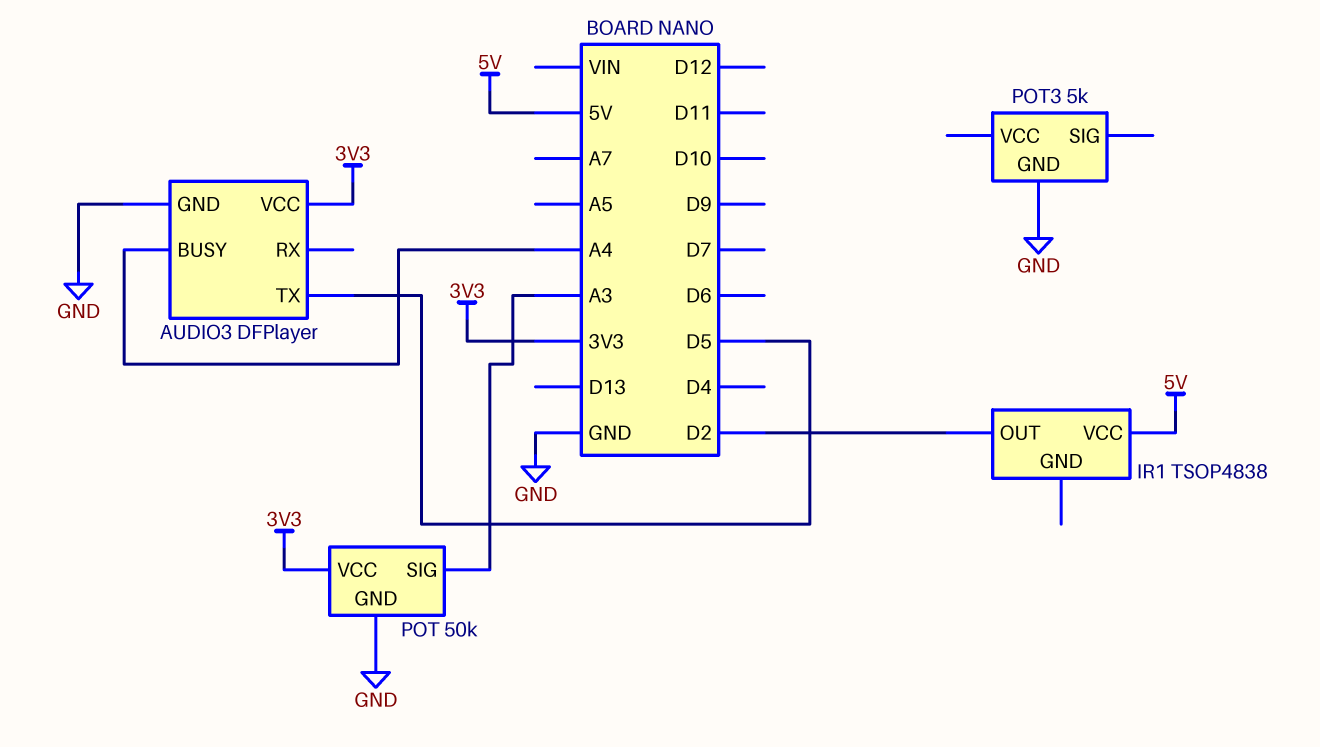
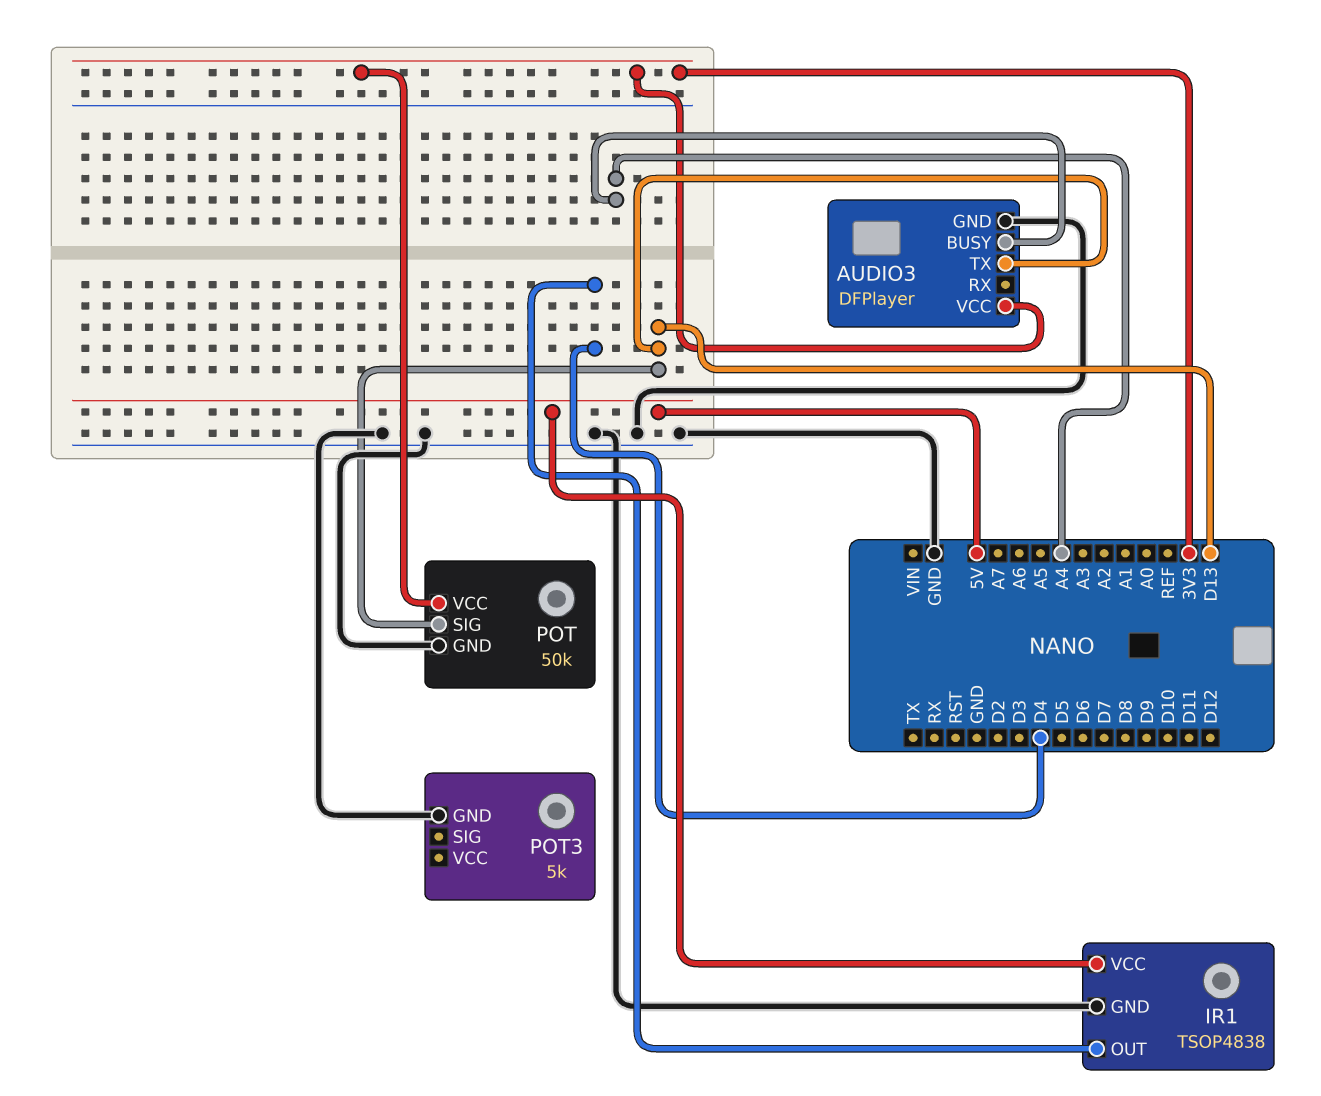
AUDIO3 pin TX: D5 -> D13
IR1 pin GND: none -> GND
IR1 pin OUT: D2 -> D4
POT pin SIG: A3 -> D13

